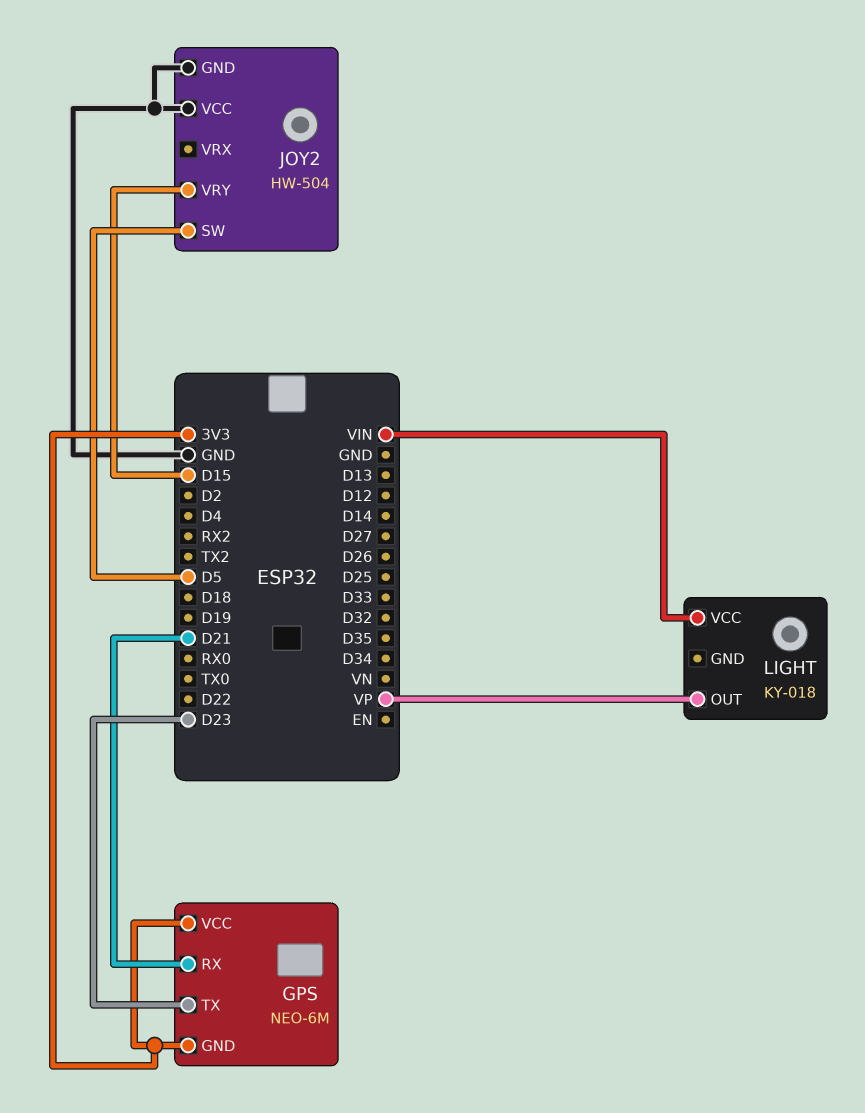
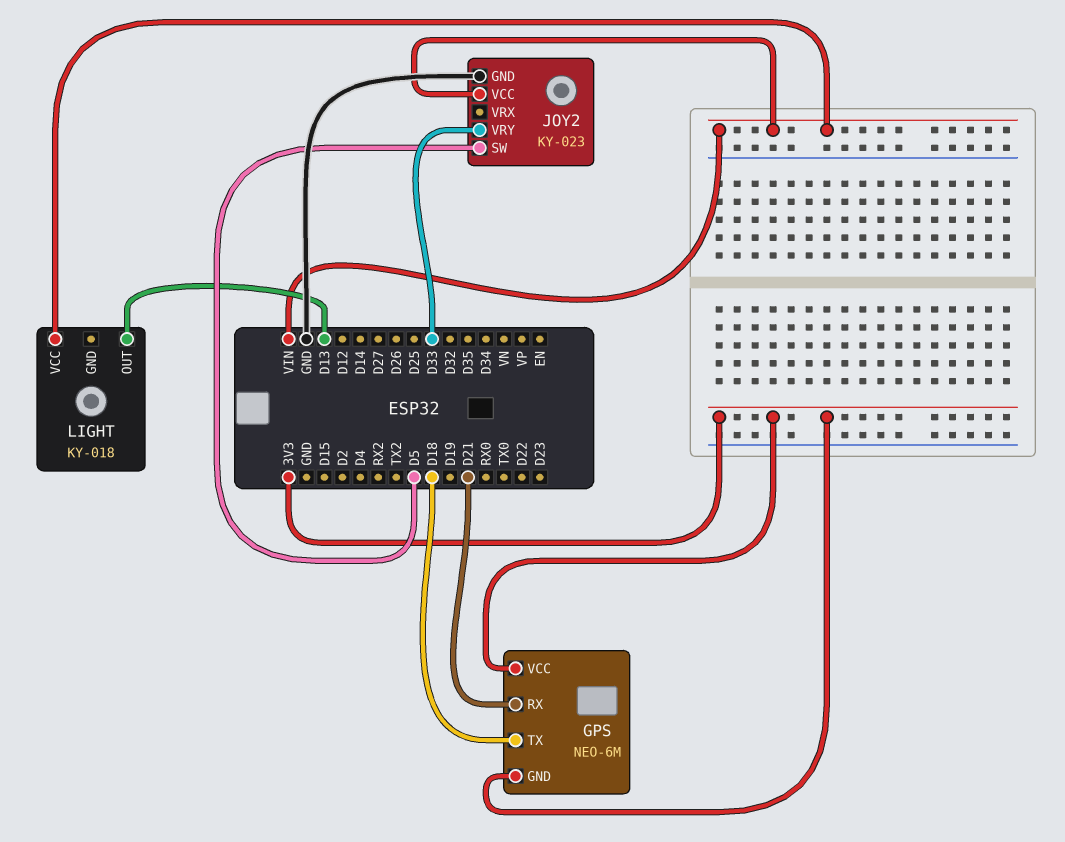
GPS pin TX: D23 -> D18
JOY2: HW-504 -> KY-023
JOY2 pin VCC: GND -> VIN
JOY2 pin VRY: D15 -> D33
LIGHT pin OUT: VP -> D13

